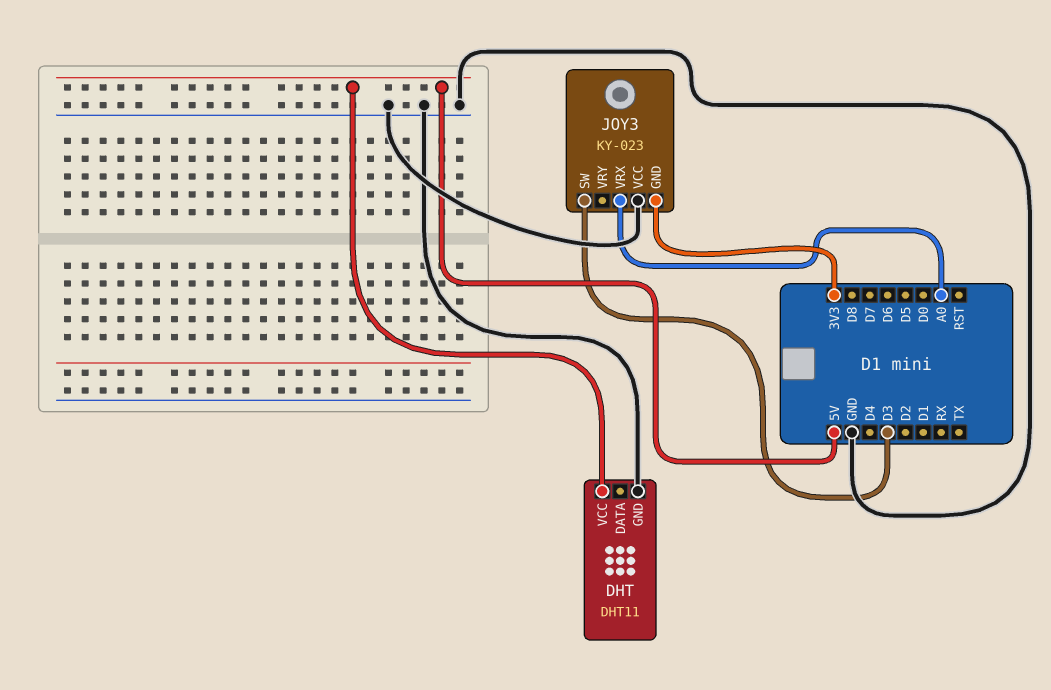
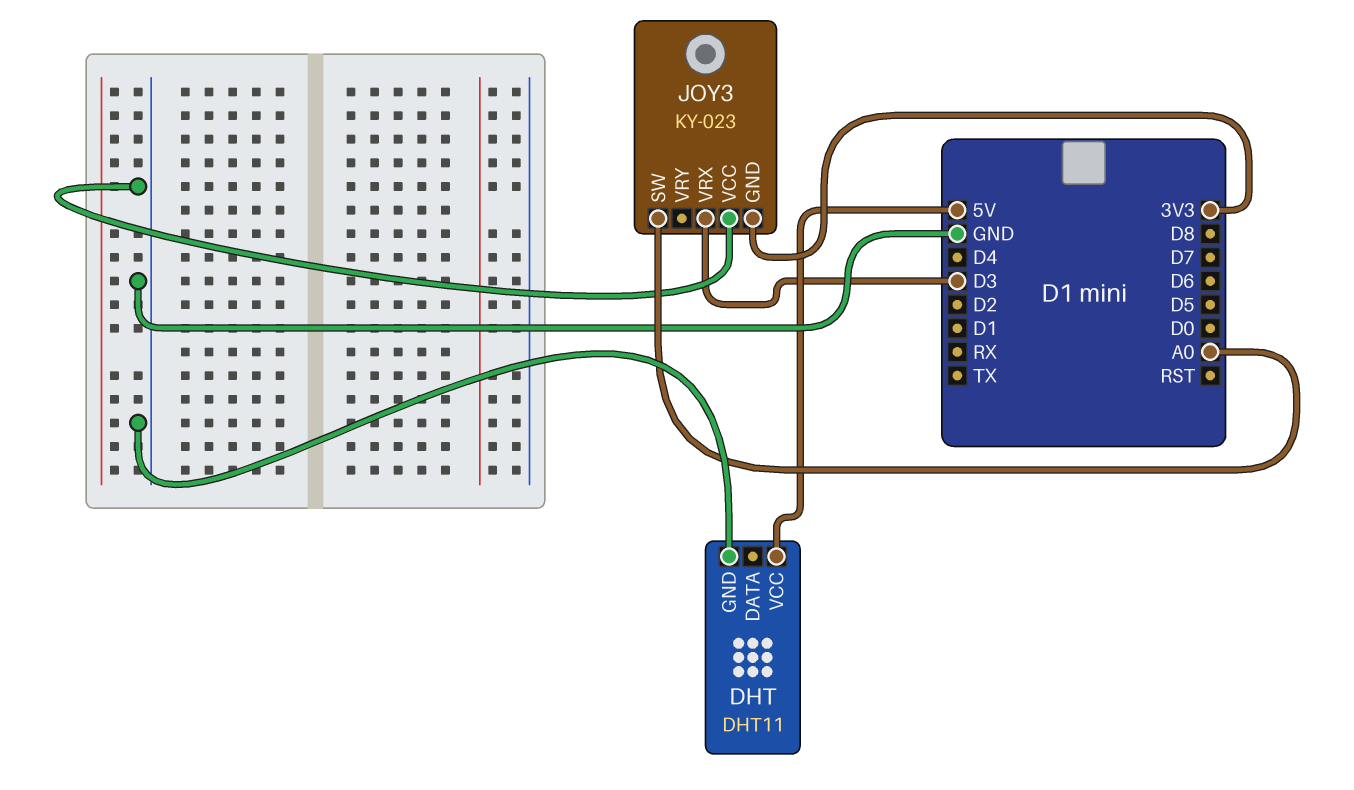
JOY3 pin SW: D3 -> A0
JOY3 pin VRX: A0 -> D3

